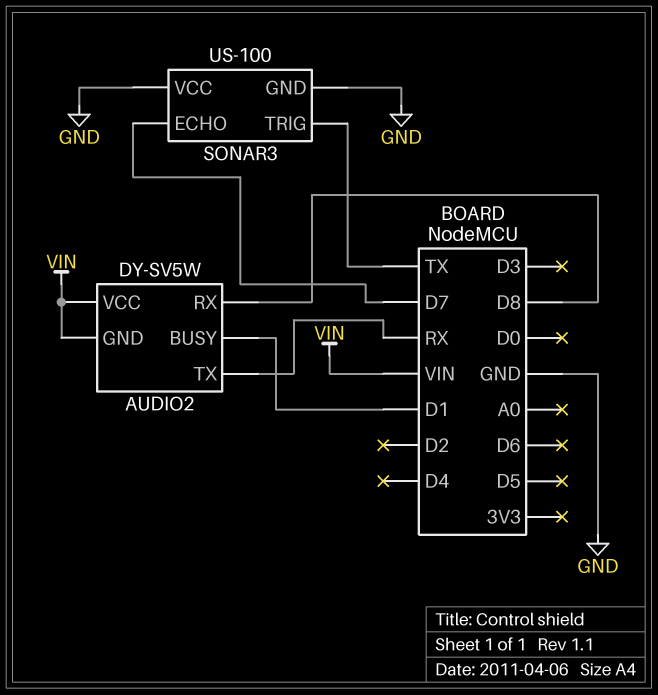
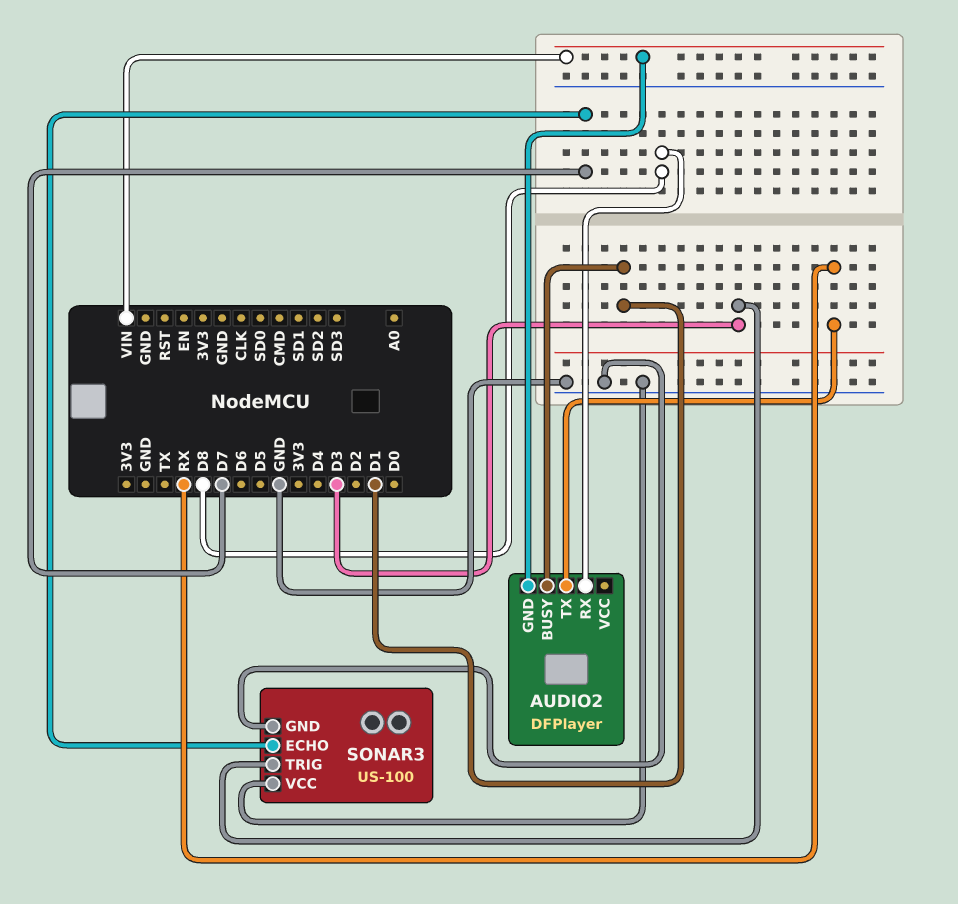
AUDIO2: DY-SV5W -> DFPlayer
AUDIO2 pin VCC: VIN -> none
SONAR3 pin TRIG: TX -> D3

